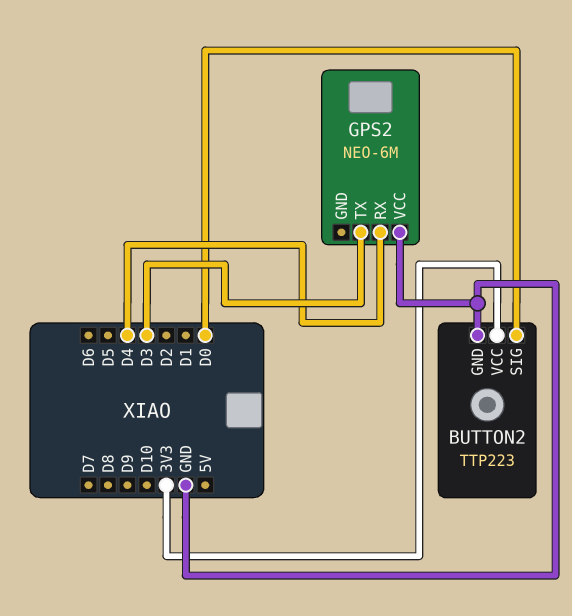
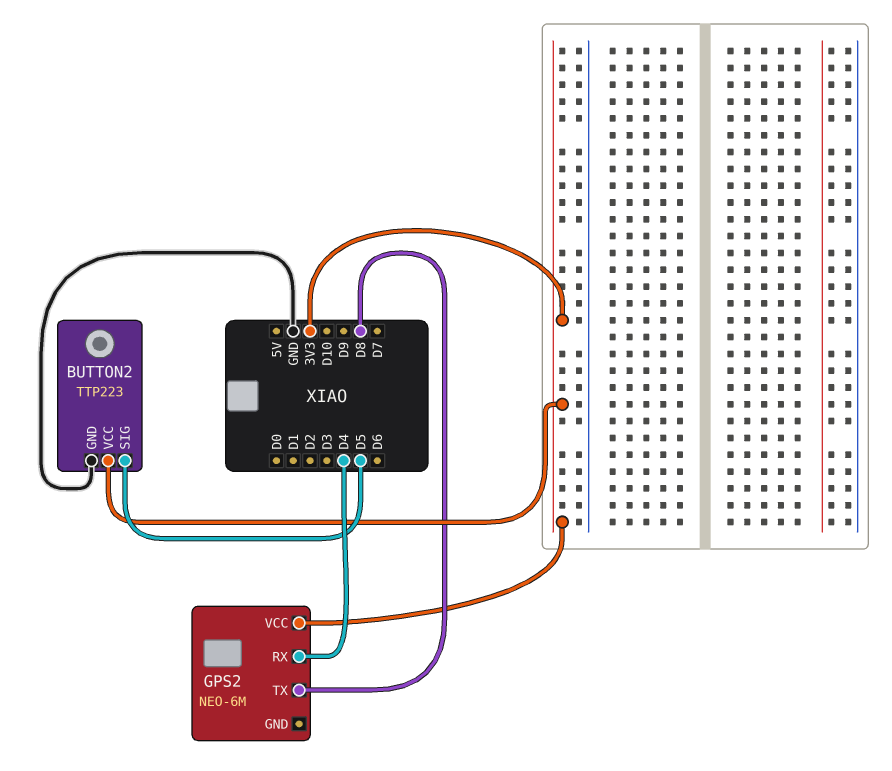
BUTTON2 pin SIG: D0 -> D5
GPS2 pin TX: D3 -> D8
GPS2 pin VCC: GND -> 3V3

